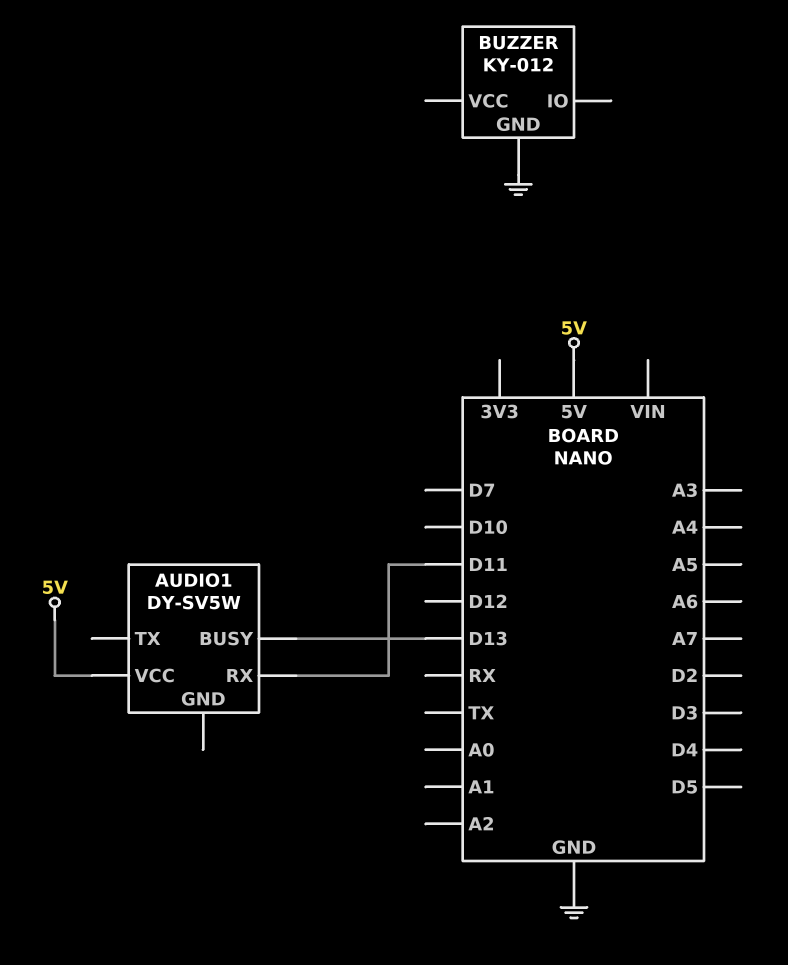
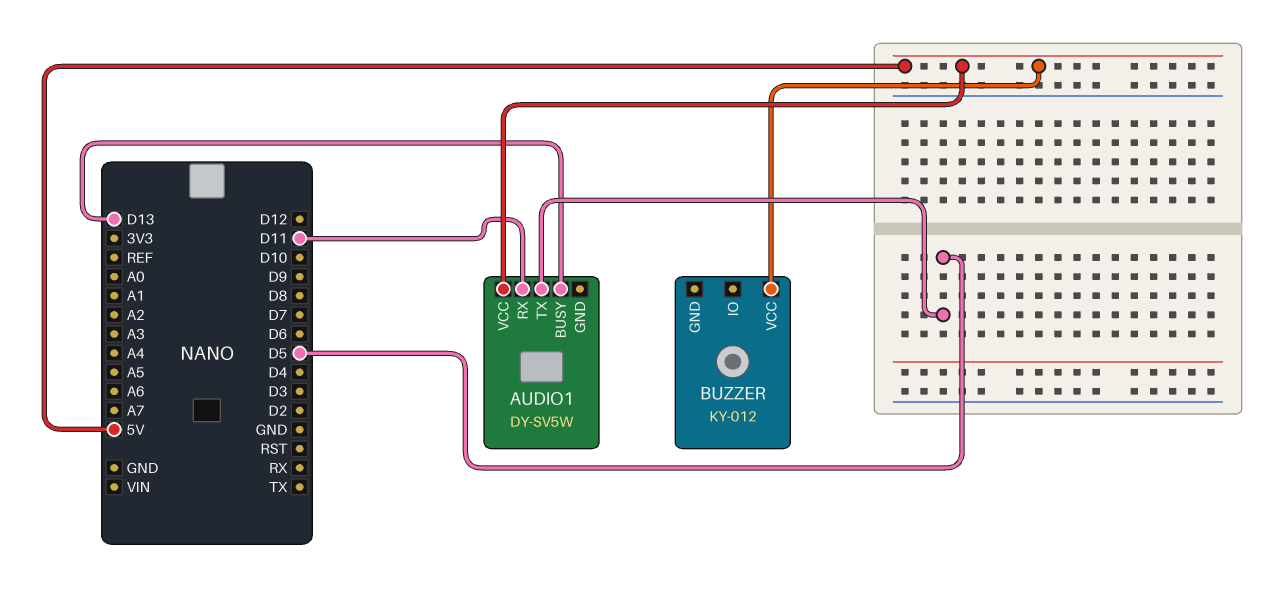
AUDIO1 pin TX: none -> D5
BUZZER pin GND: GND -> none
BUZZER pin VCC: none -> 5V

